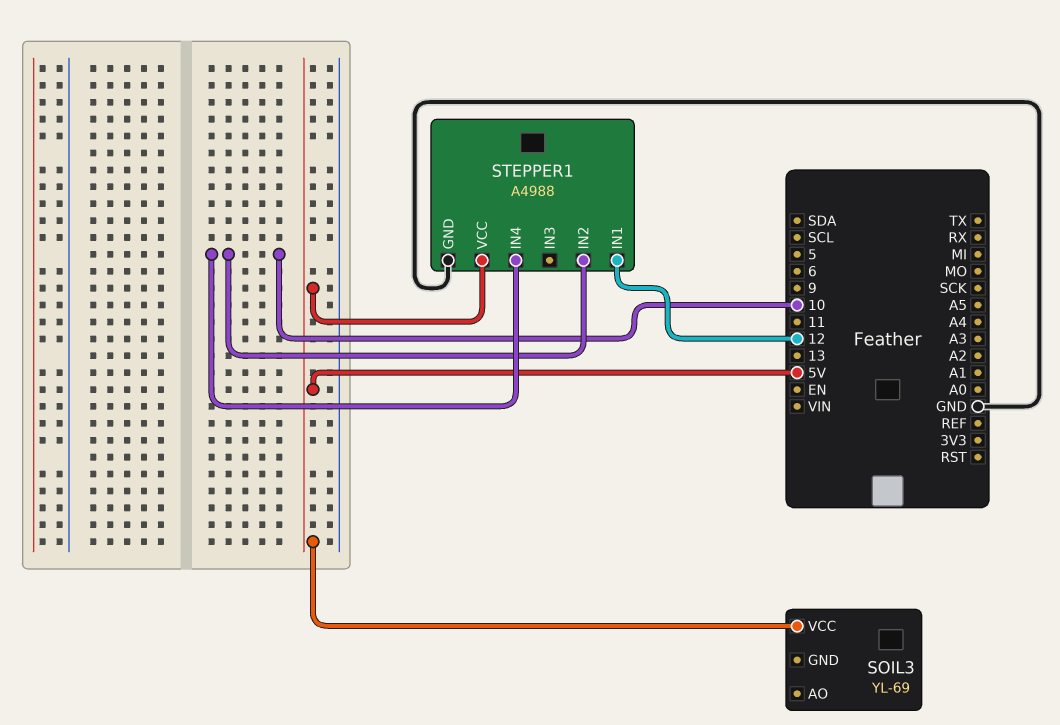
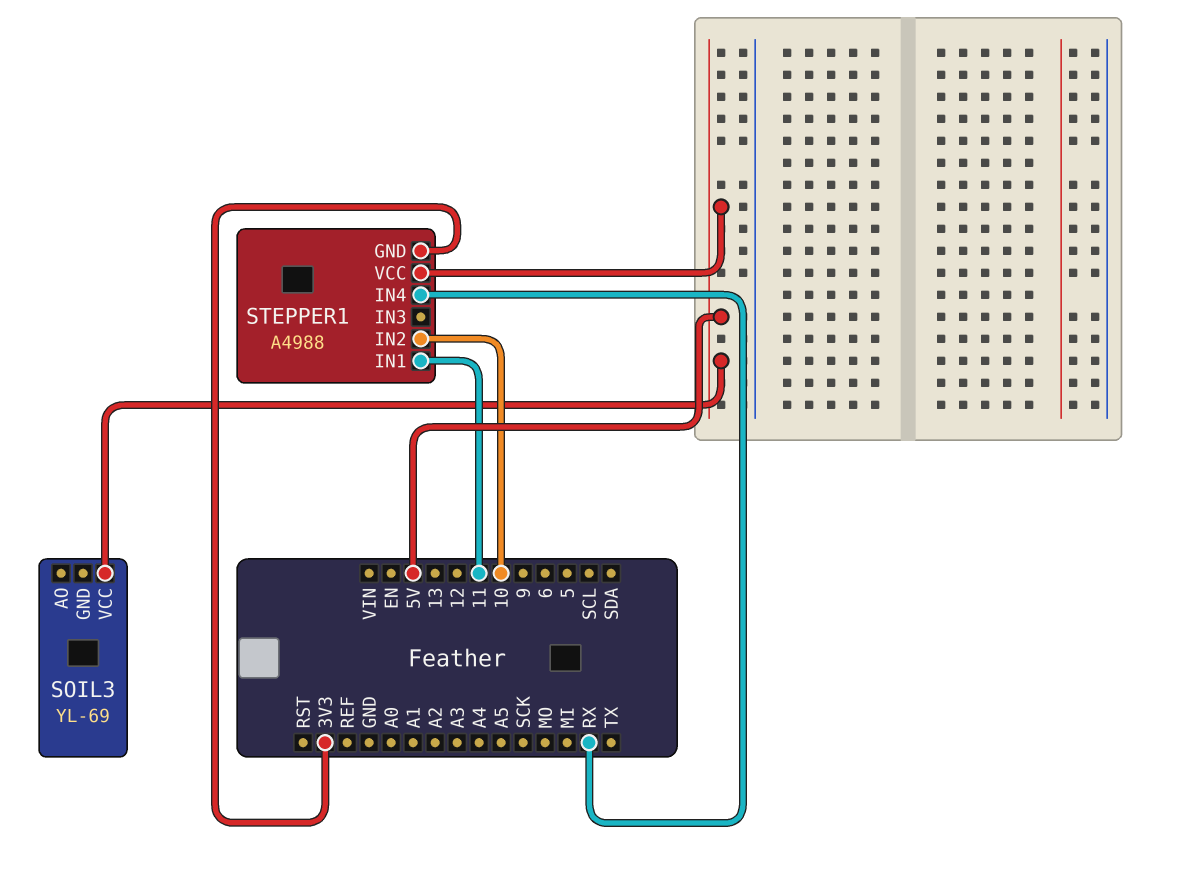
STEPPER1 pin GND: GND -> 3V3
STEPPER1 pin IN1: 12 -> 11
STEPPER1 pin IN4: 10 -> RX

